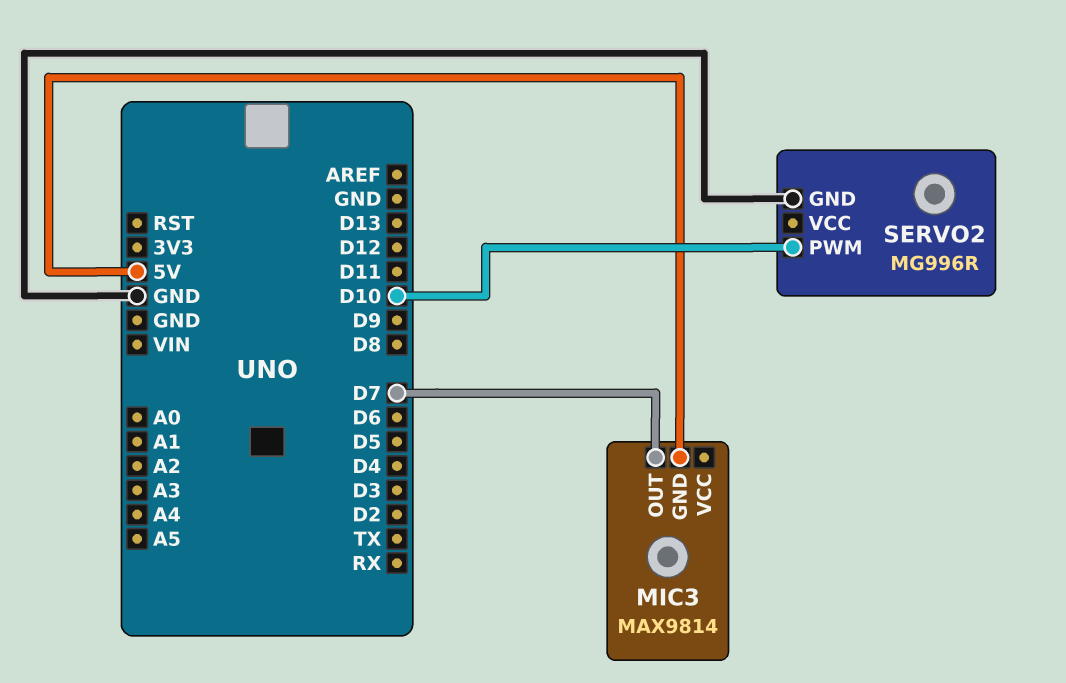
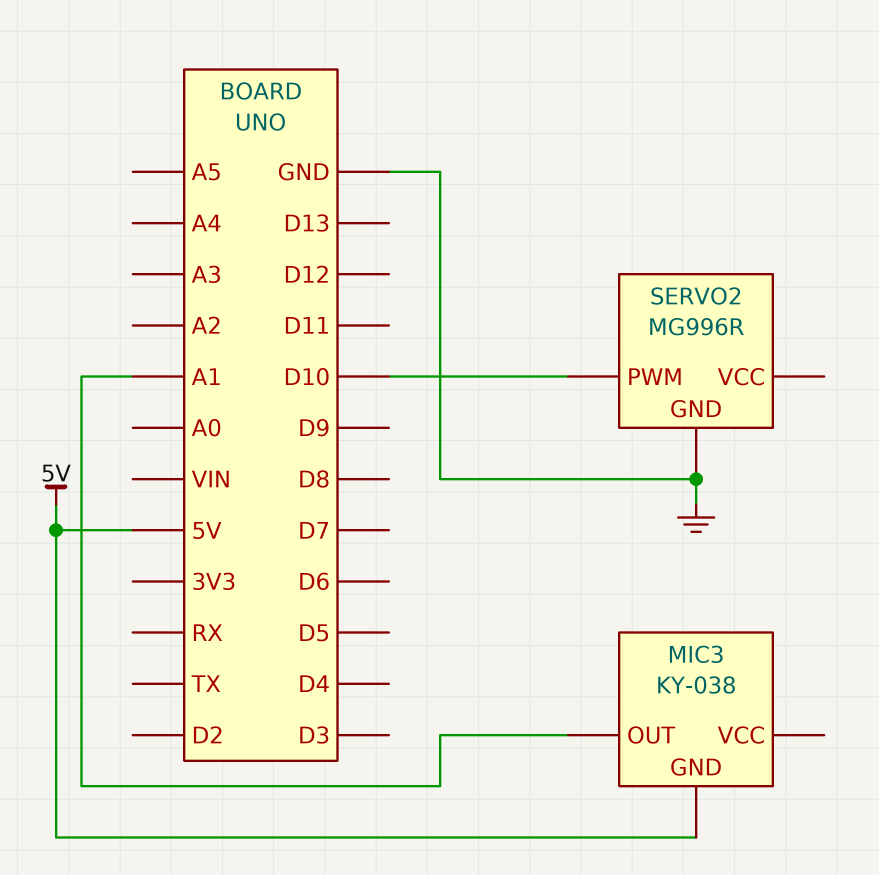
MIC3: MAX9814 -> KY-038
MIC3 pin OUT: D7 -> A1

